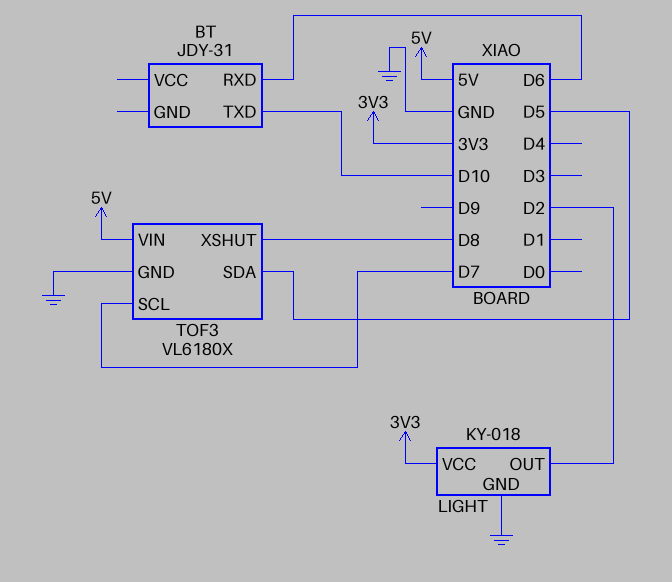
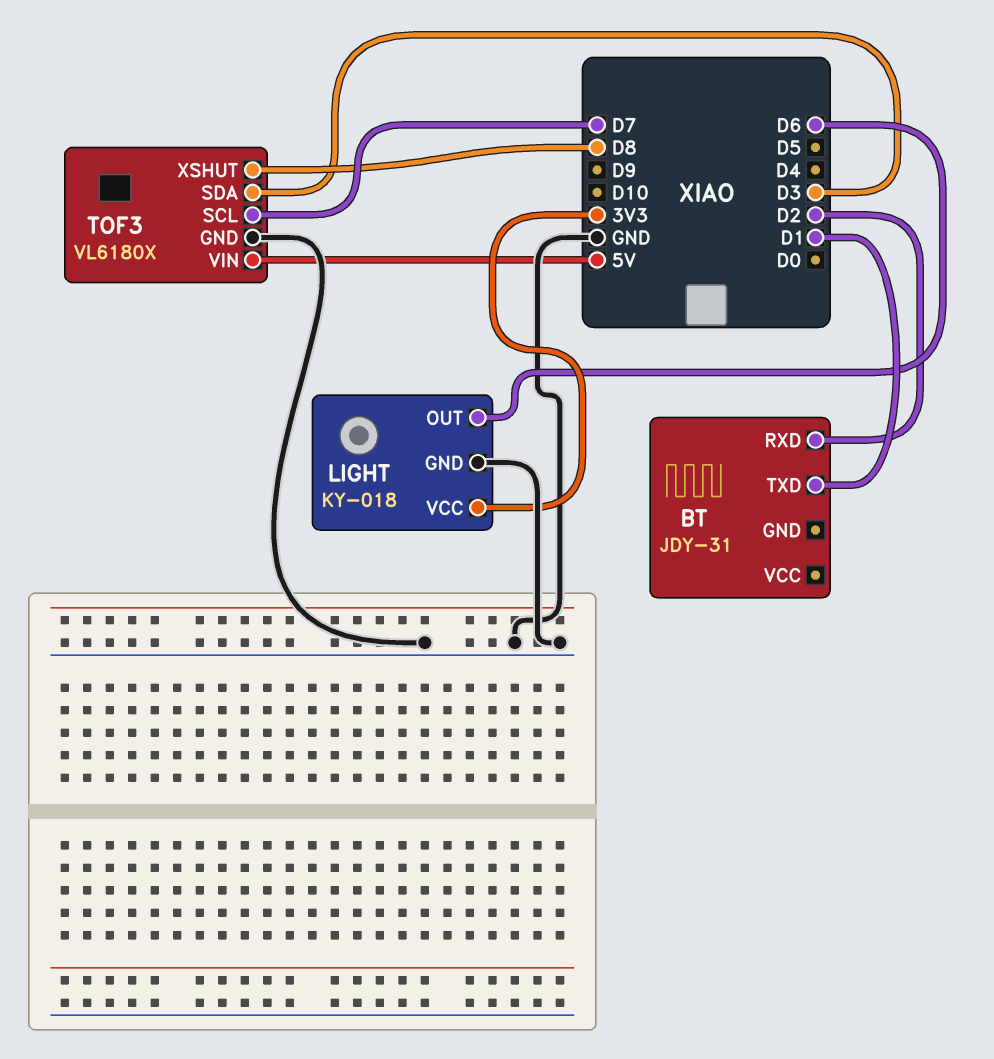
BT pin RXD: D6 -> D2
BT pin TXD: D10 -> D1
LIGHT pin OUT: D2 -> D6
TOF3 pin SDA: D5 -> D3

